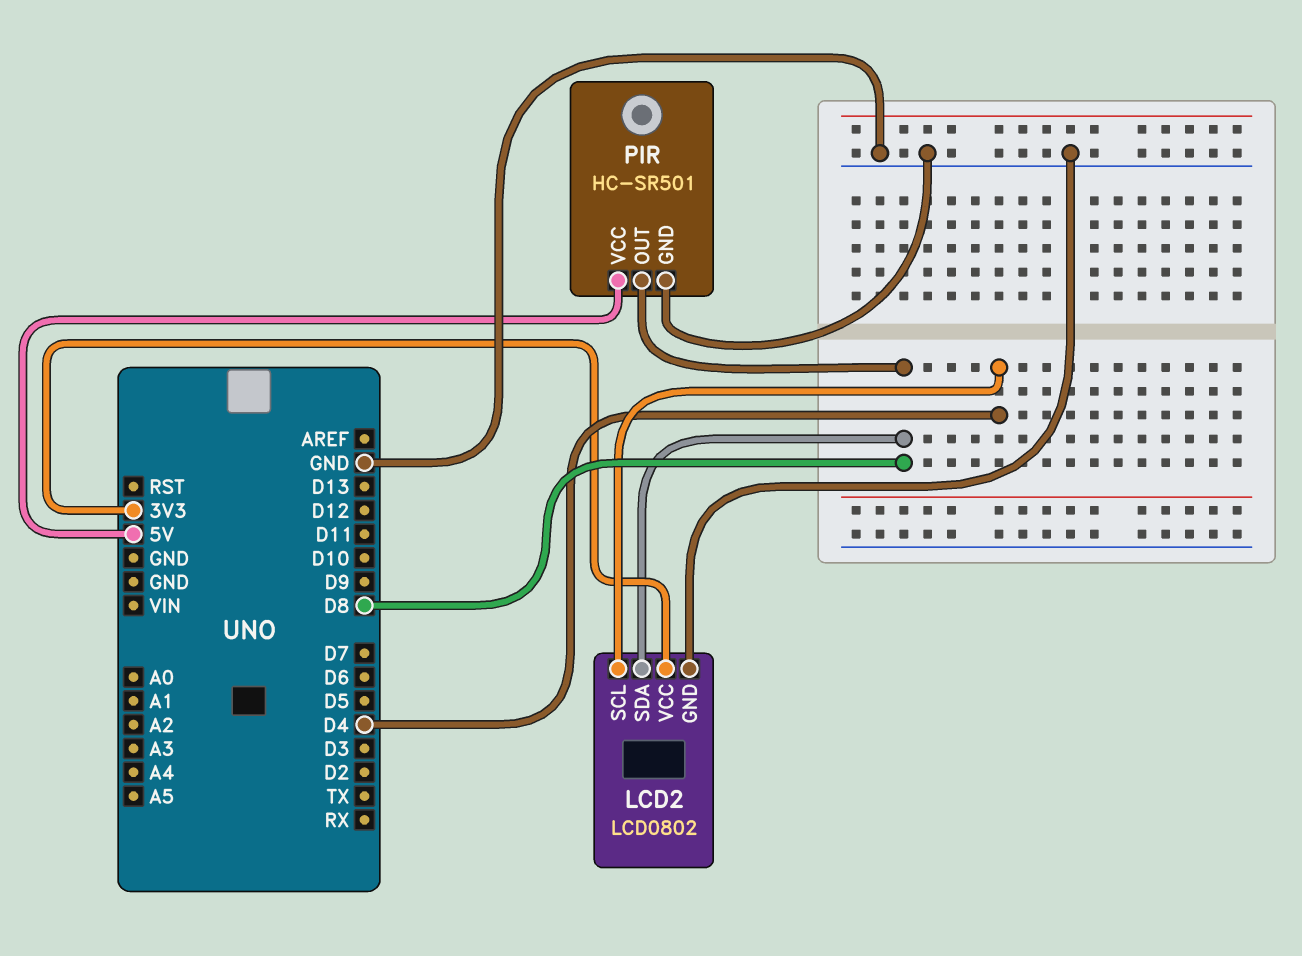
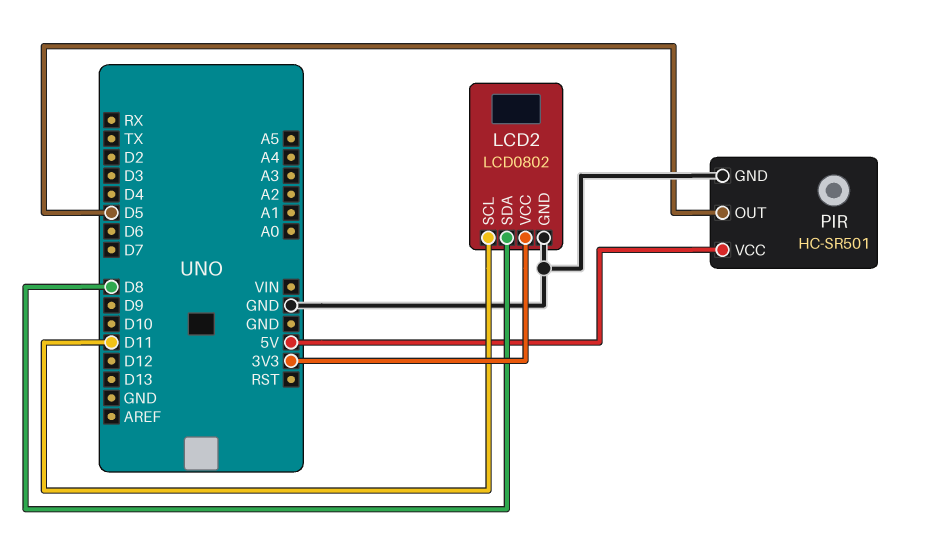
LCD2 pin SCL: D4 -> D11
PIR pin OUT: D8 -> D5

